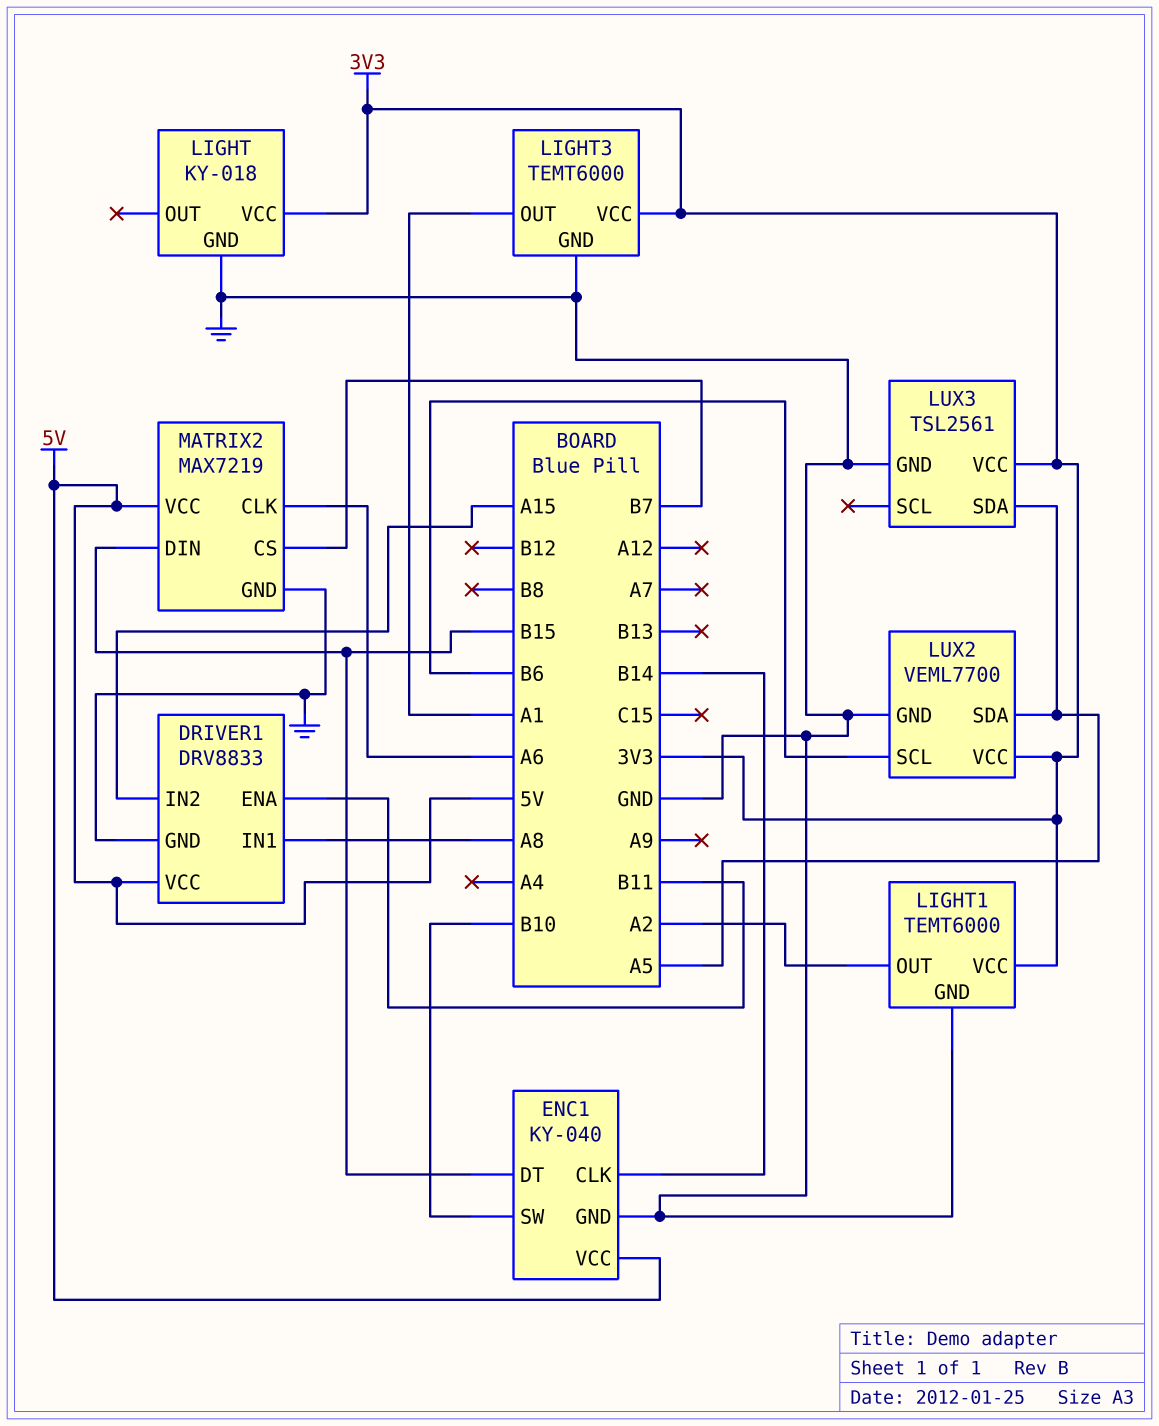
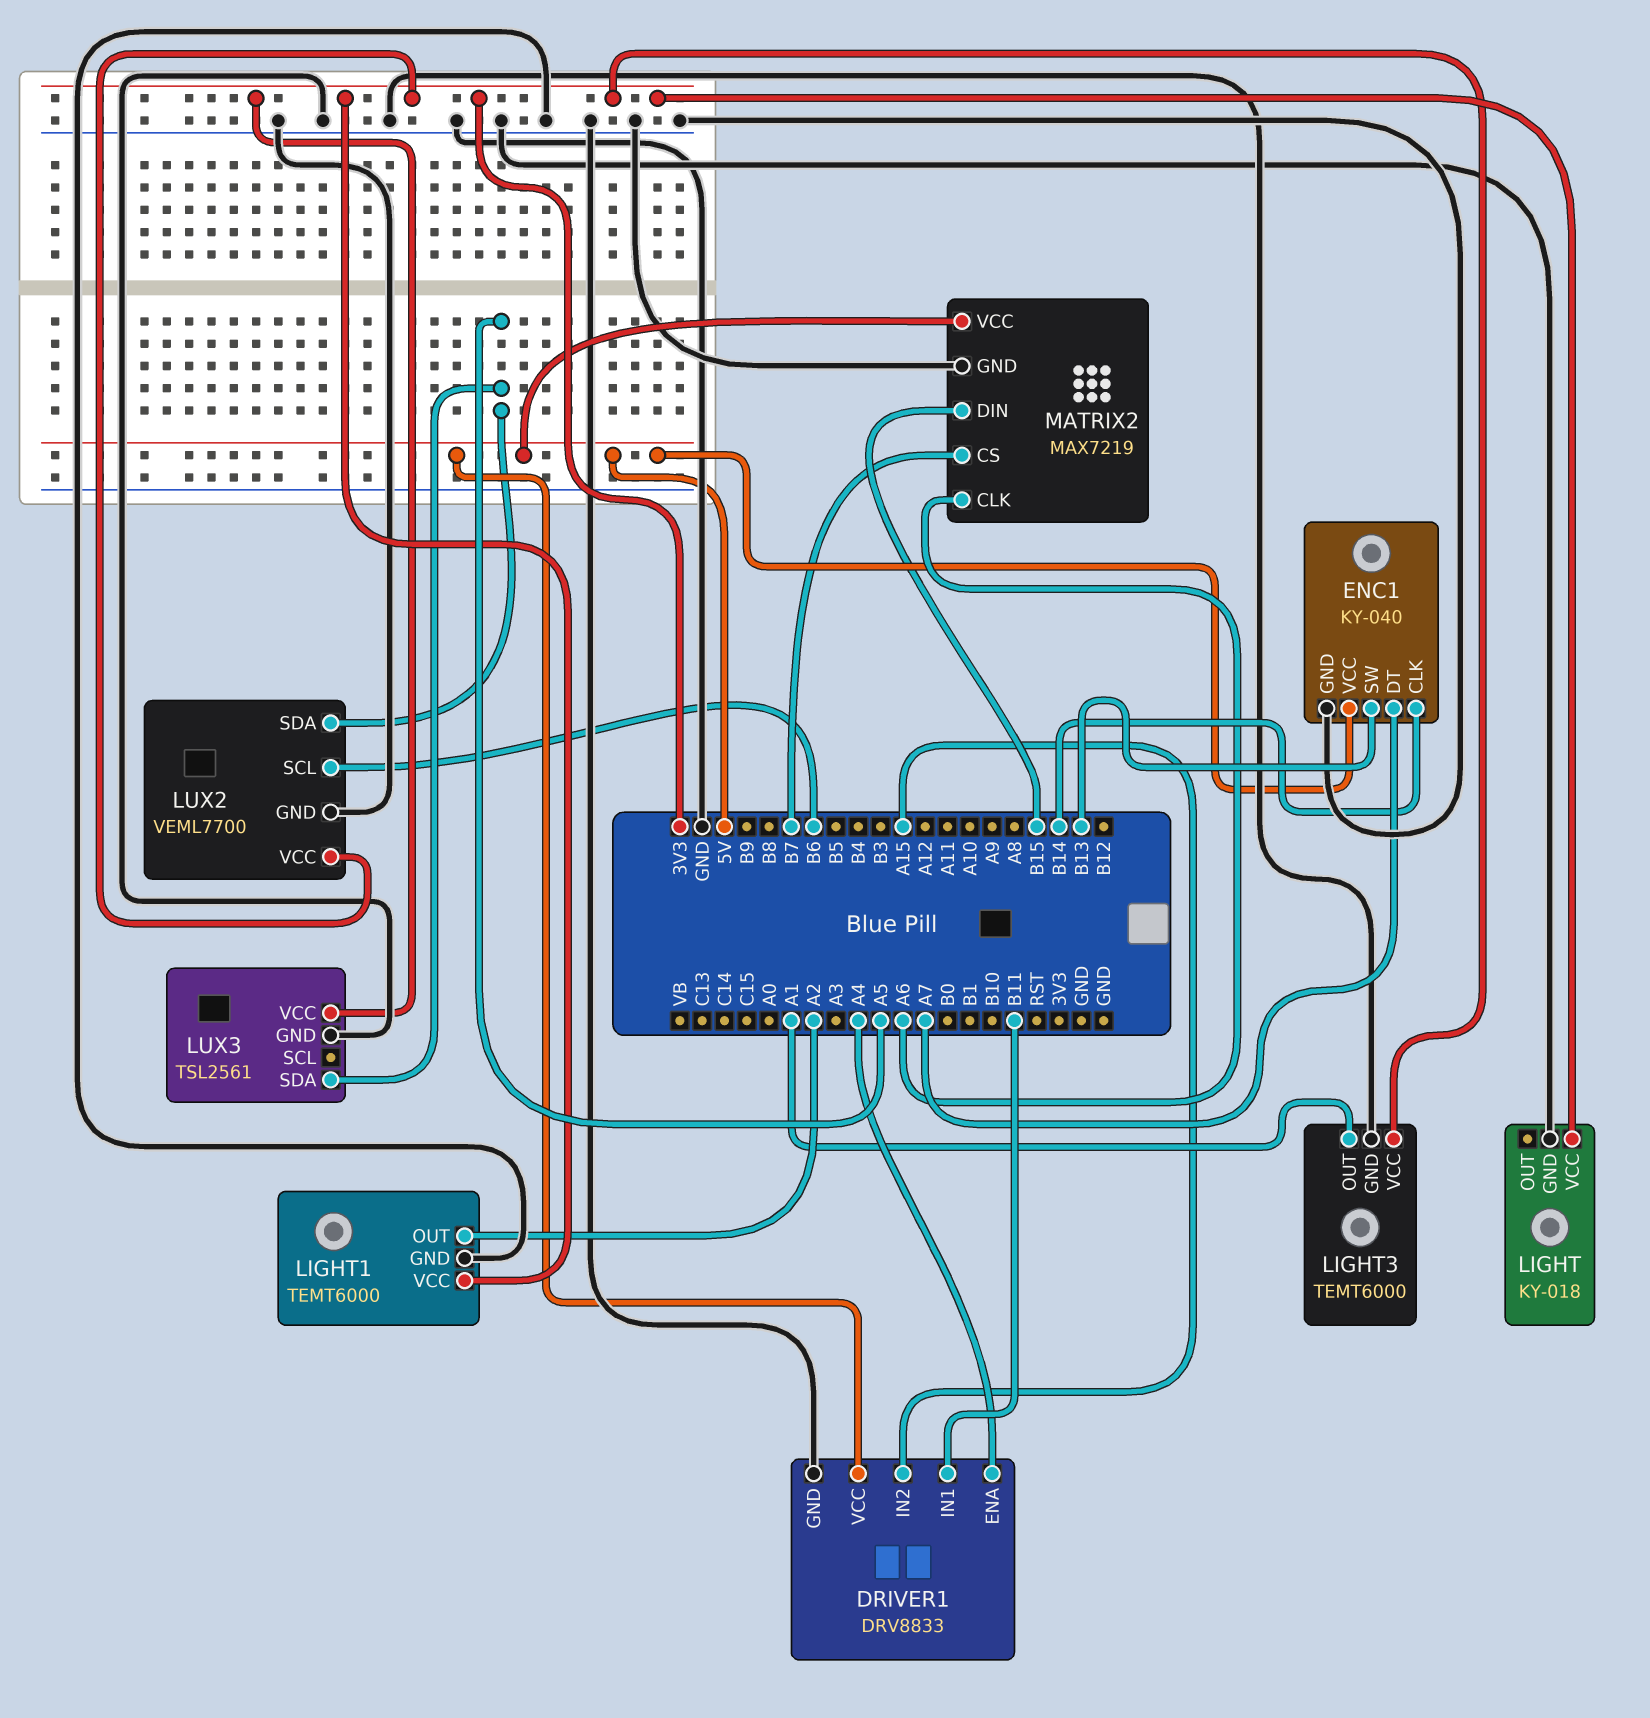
DRIVER1 pin ENA: B11 -> A4
DRIVER1 pin IN1: A8 -> B11
ENC1 pin DT: B15 -> A7
ENC1 pin SW: B10 -> B13

